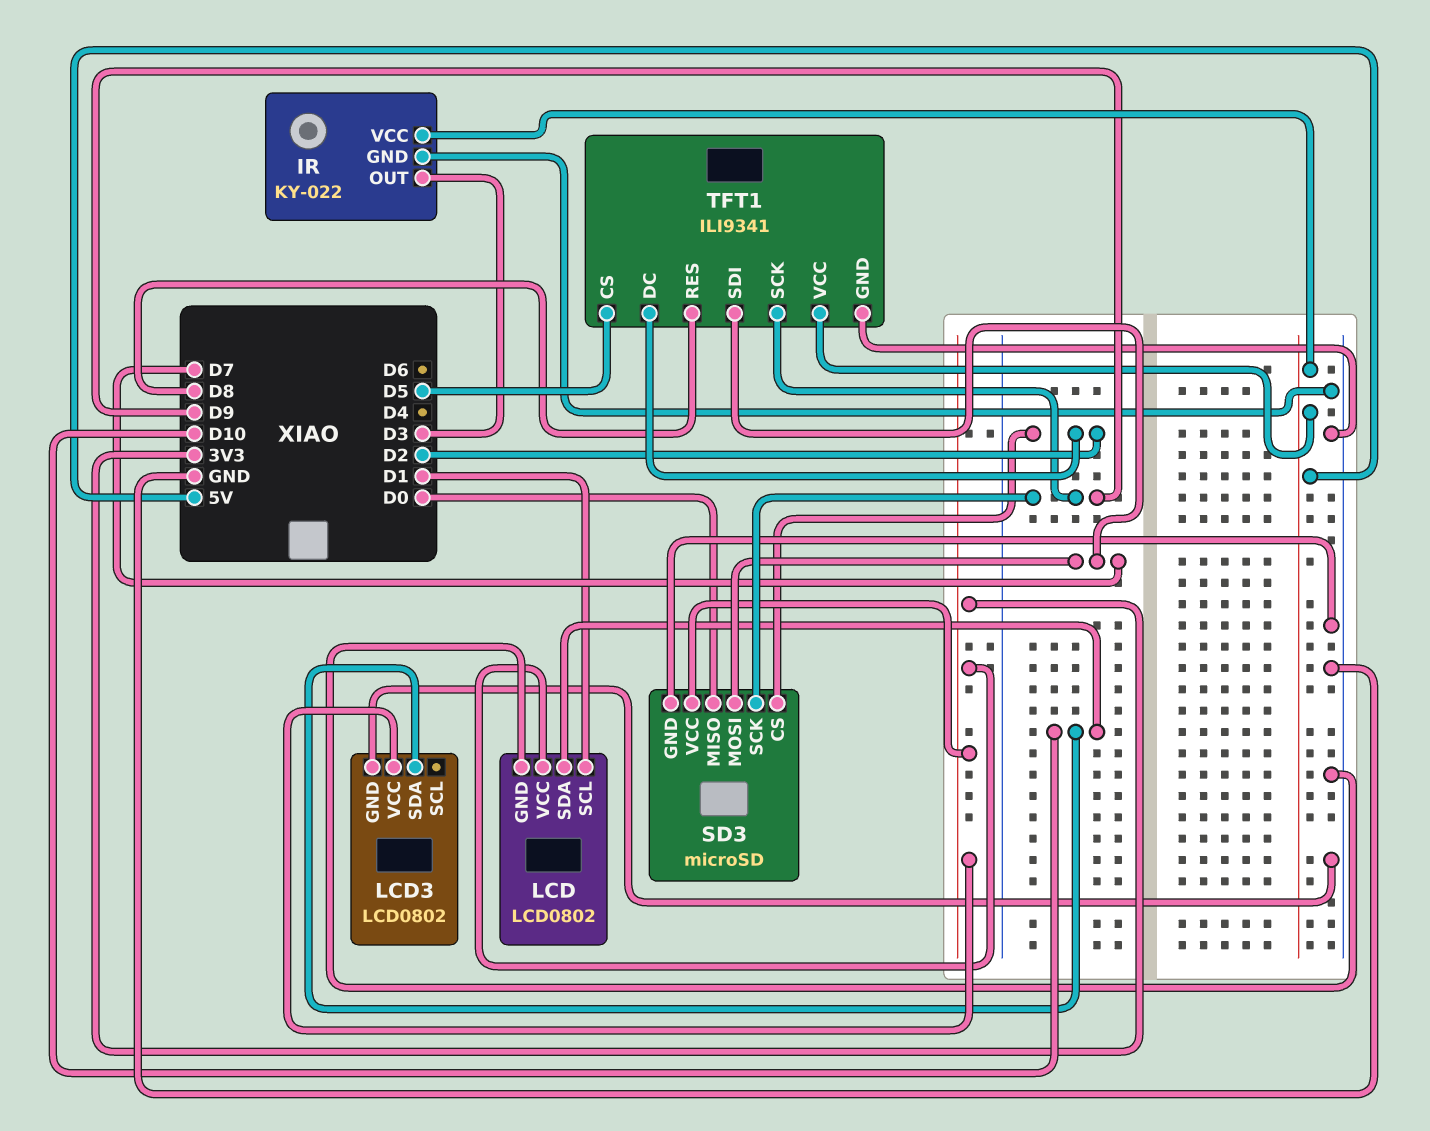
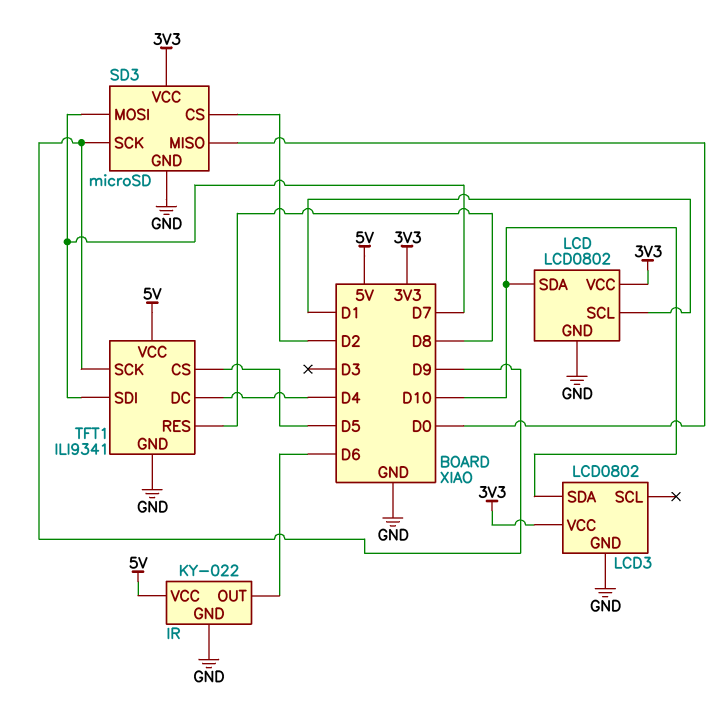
IR pin OUT: D3 -> D6
TFT1 pin DC: D2 -> D4

